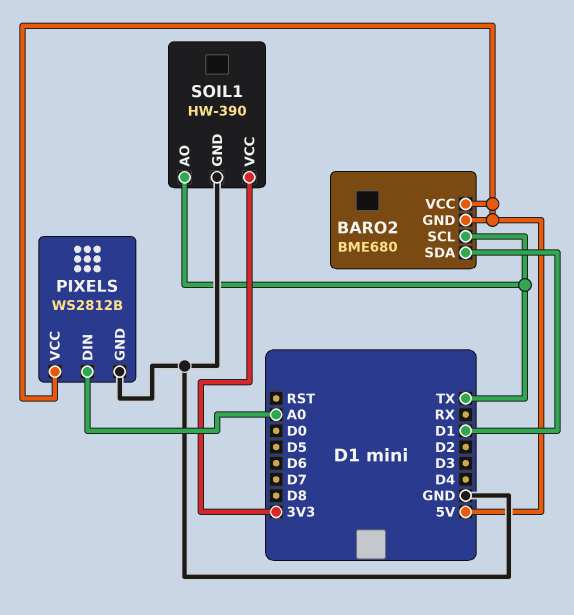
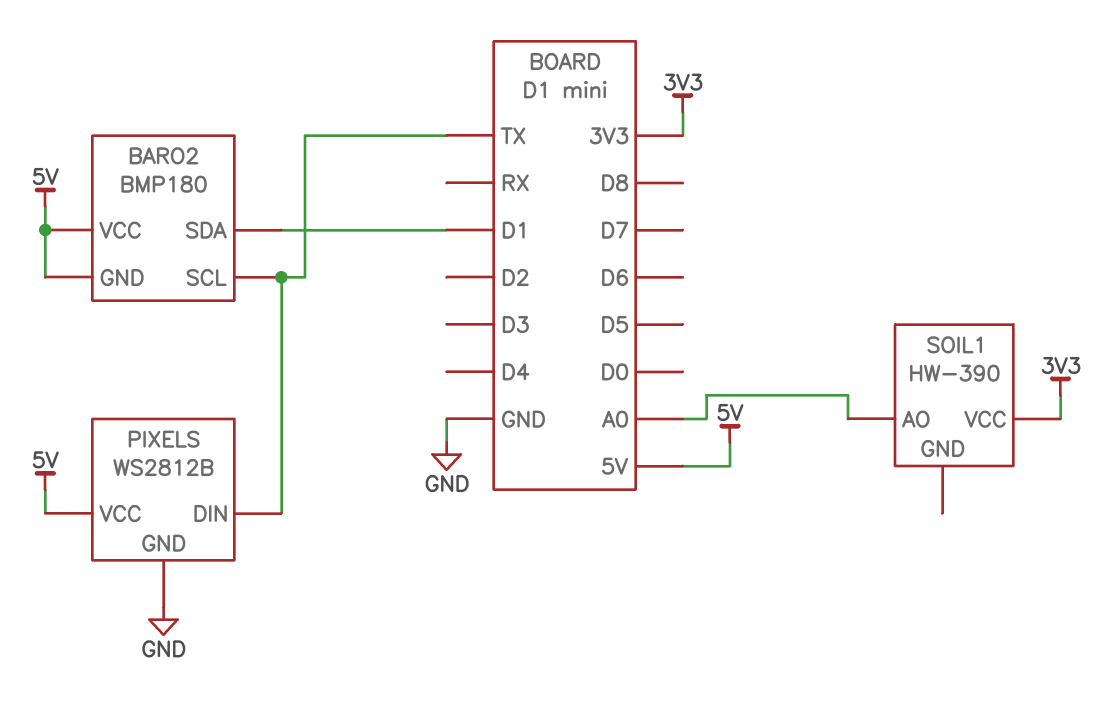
BARO2: BME680 -> BMP180
PIXELS pin DIN: A0 -> TX
SOIL1 pin AO: TX -> A0
SOIL1 pin GND: GND -> none

